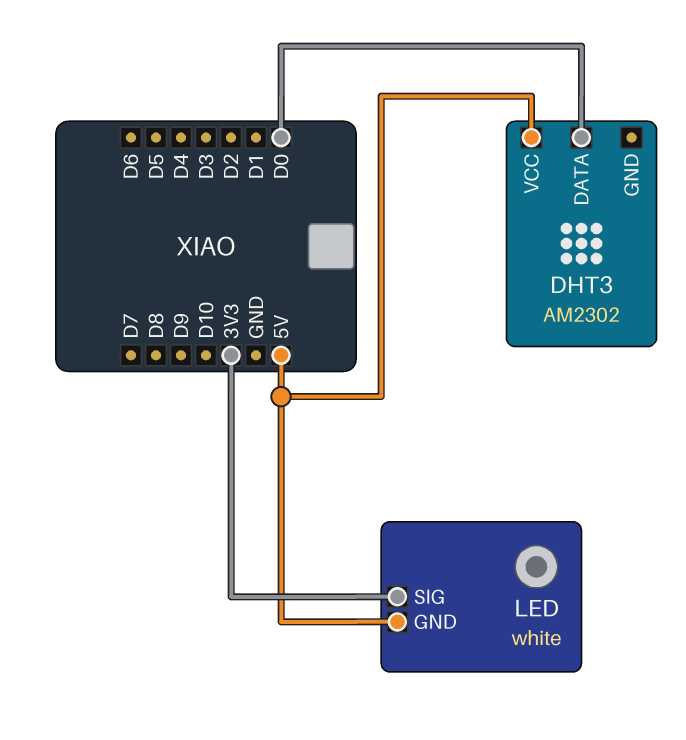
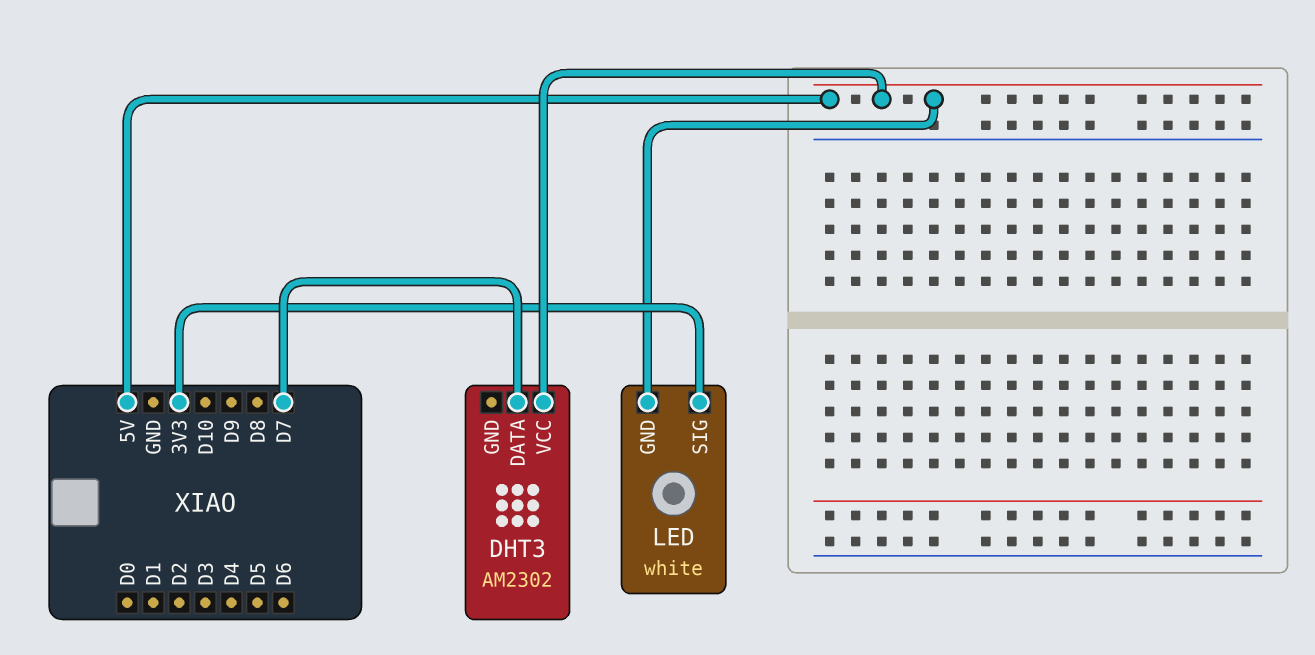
DHT3 pin DATA: D0 -> D7

